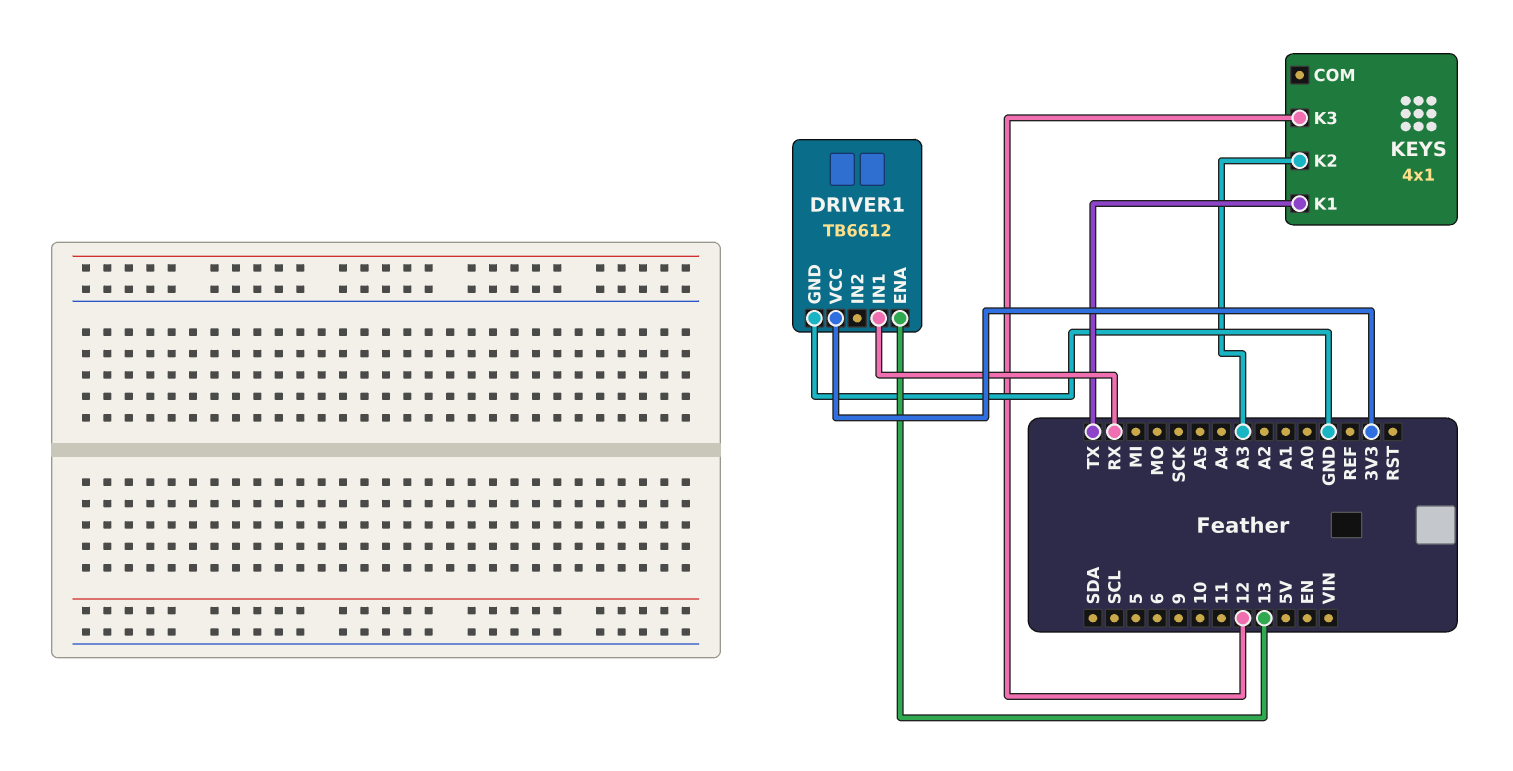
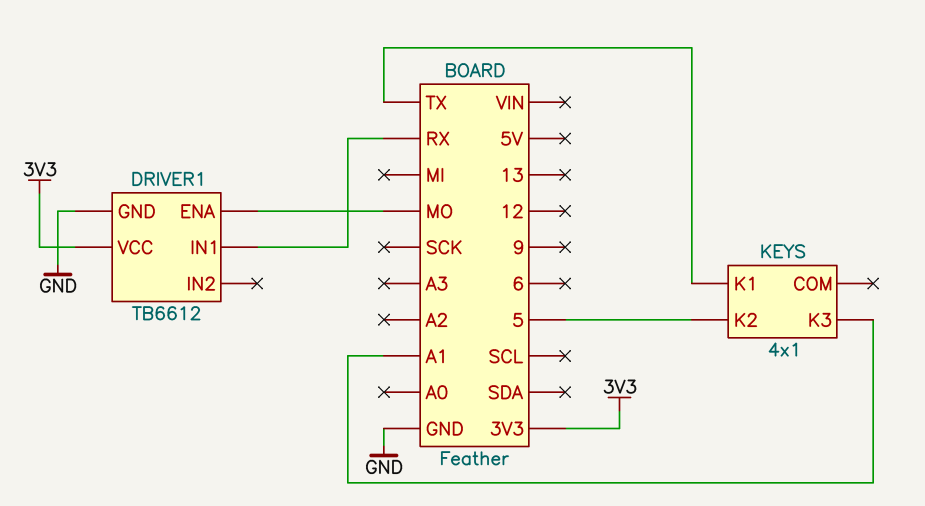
DRIVER1 pin ENA: 13 -> MO
KEYS pin K2: A3 -> 5
KEYS pin K3: 12 -> A1

